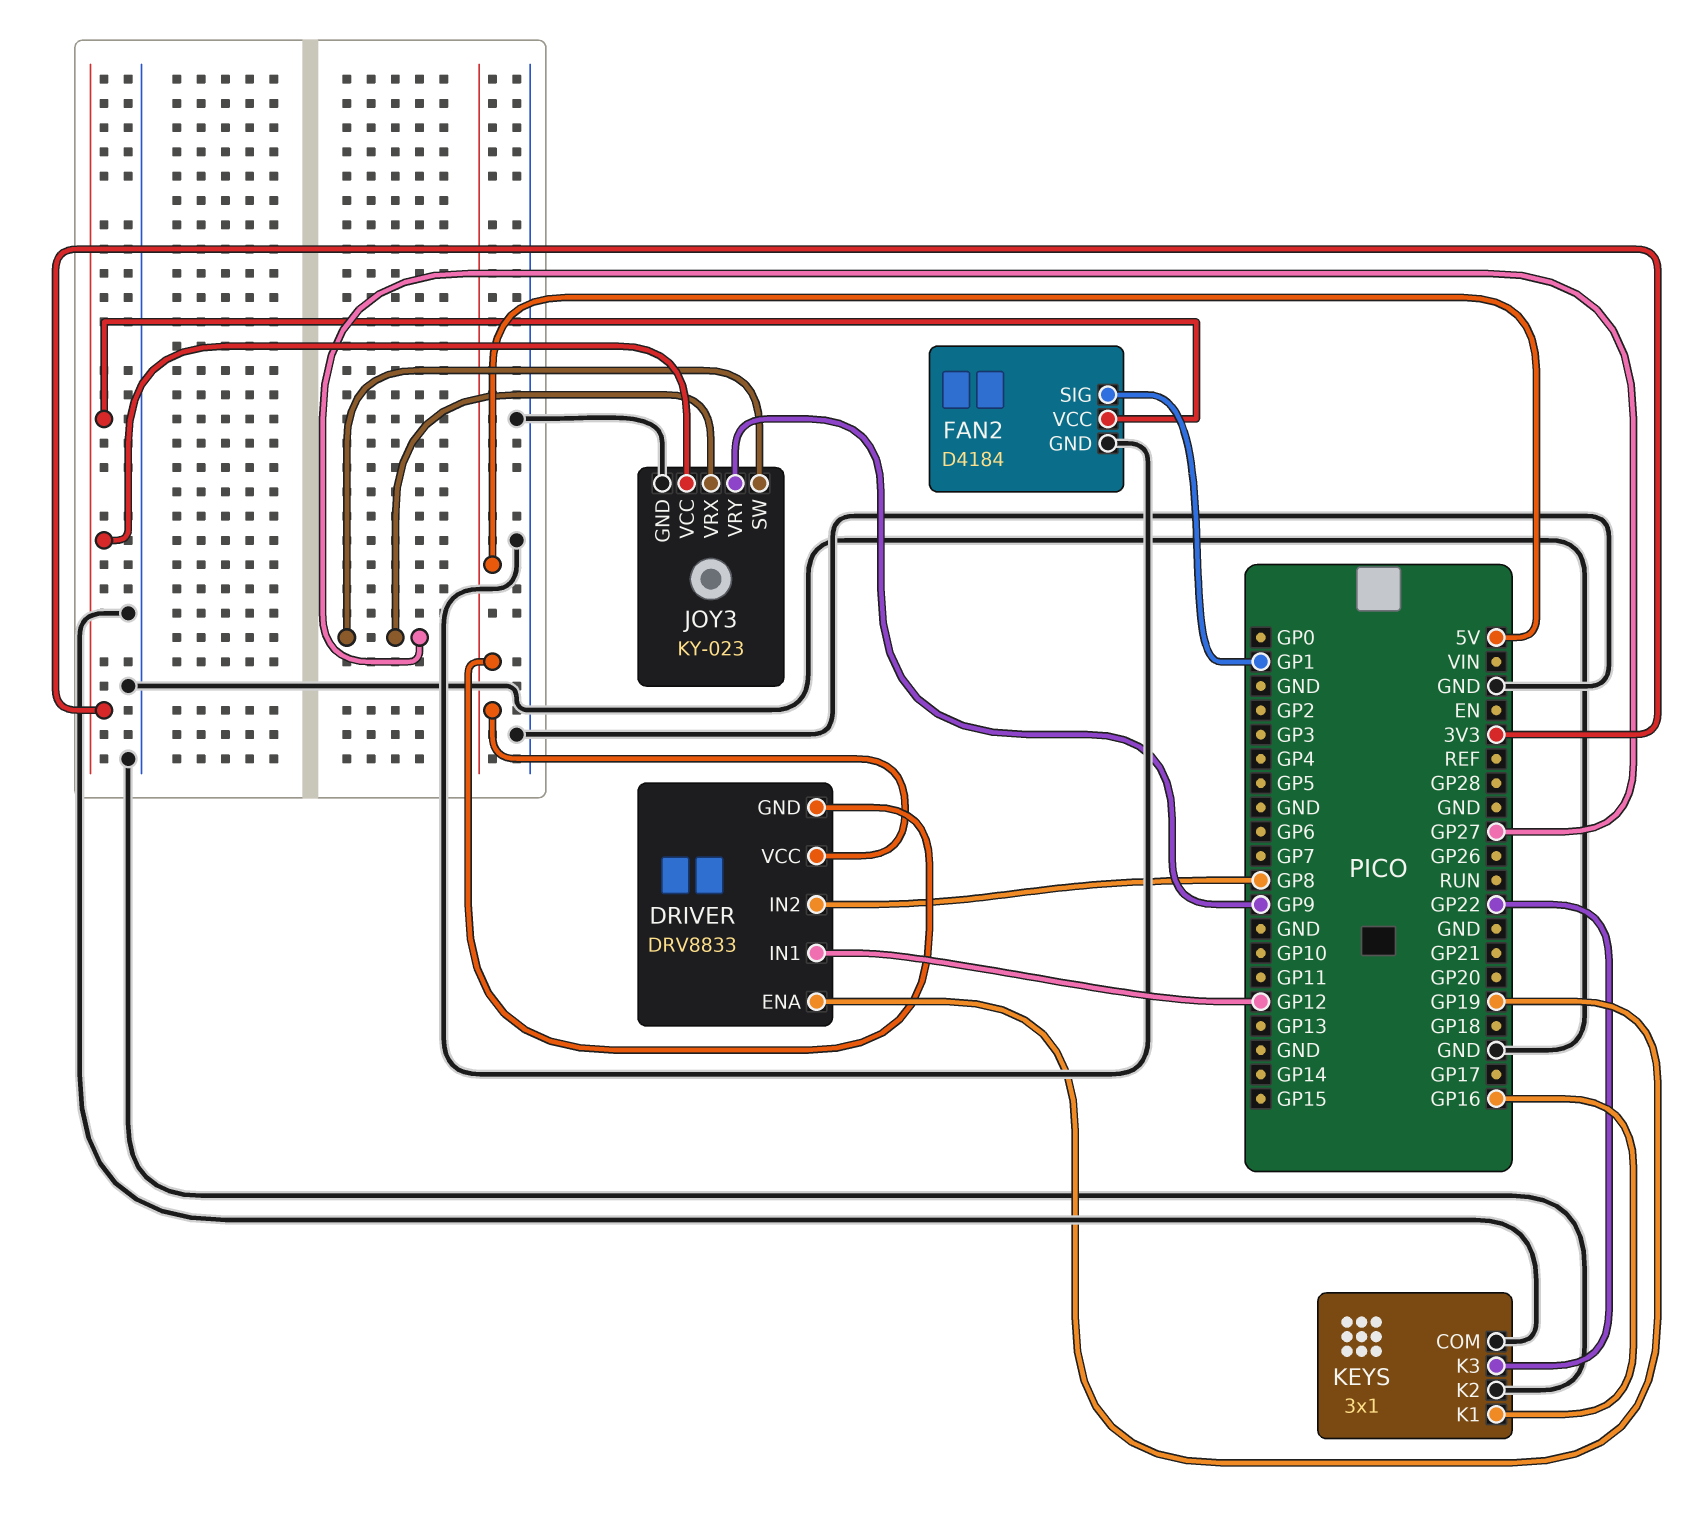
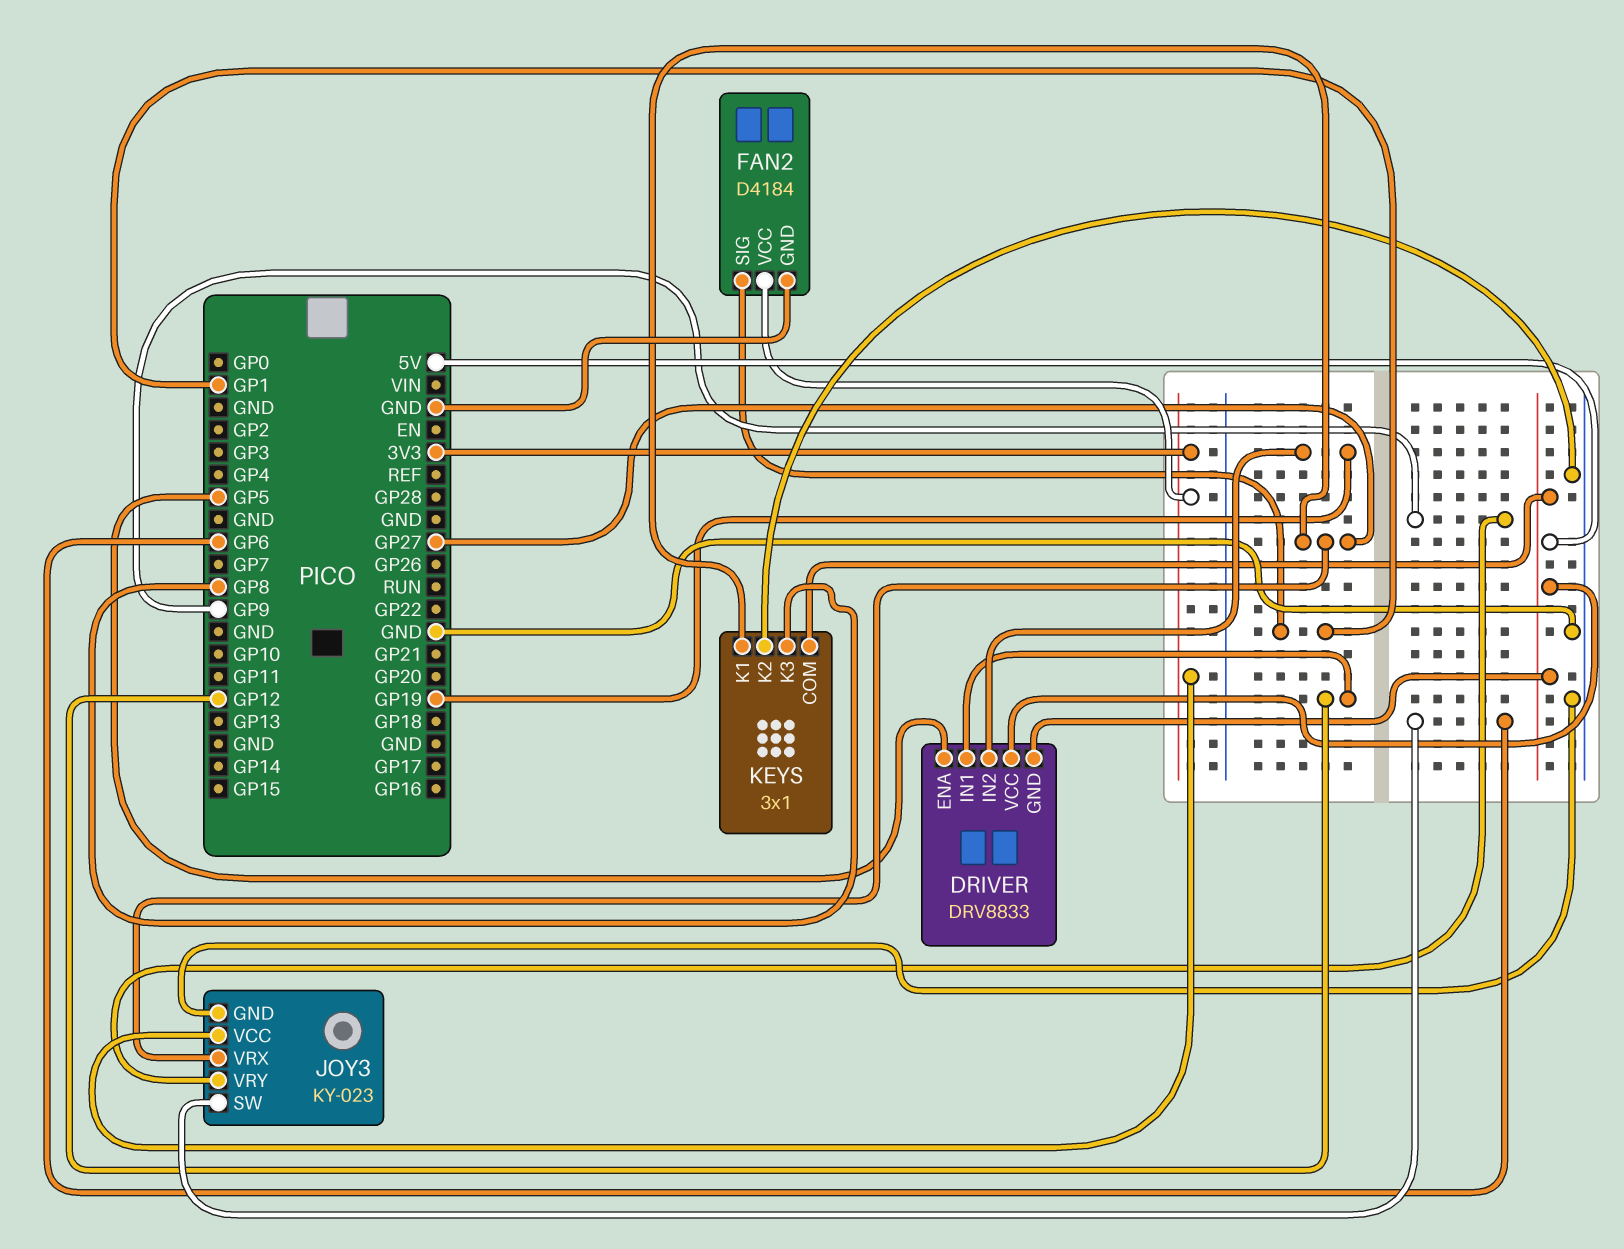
DRIVER pin ENA: GP19 -> GP5
DRIVER pin IN2: GP8 -> GP19
JOY3 pin SW: GP27 -> GP6
KEYS pin COM: GND -> 5V
KEYS pin K1: GP16 -> GP27
KEYS pin K3: GP22 -> GP8

